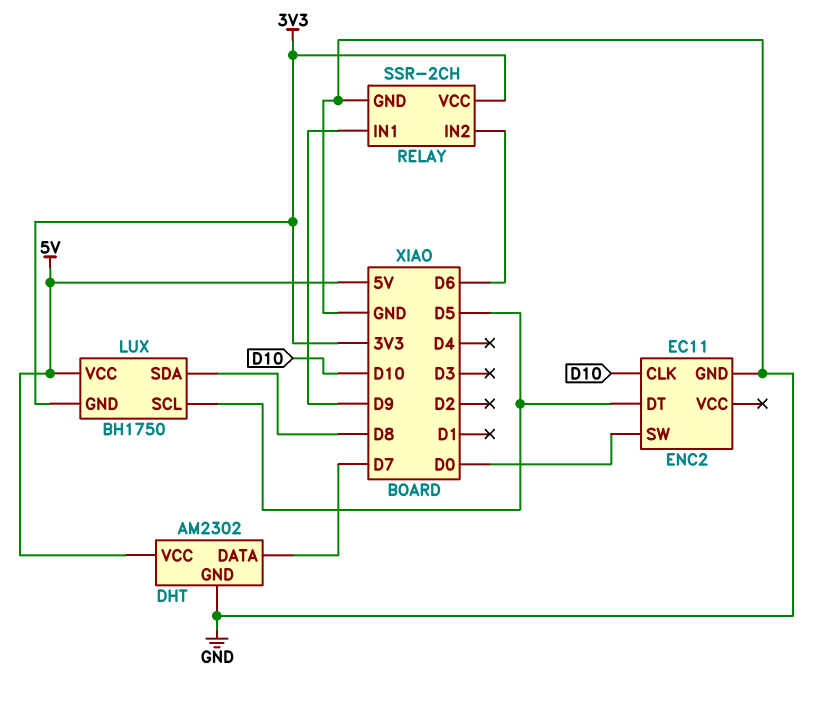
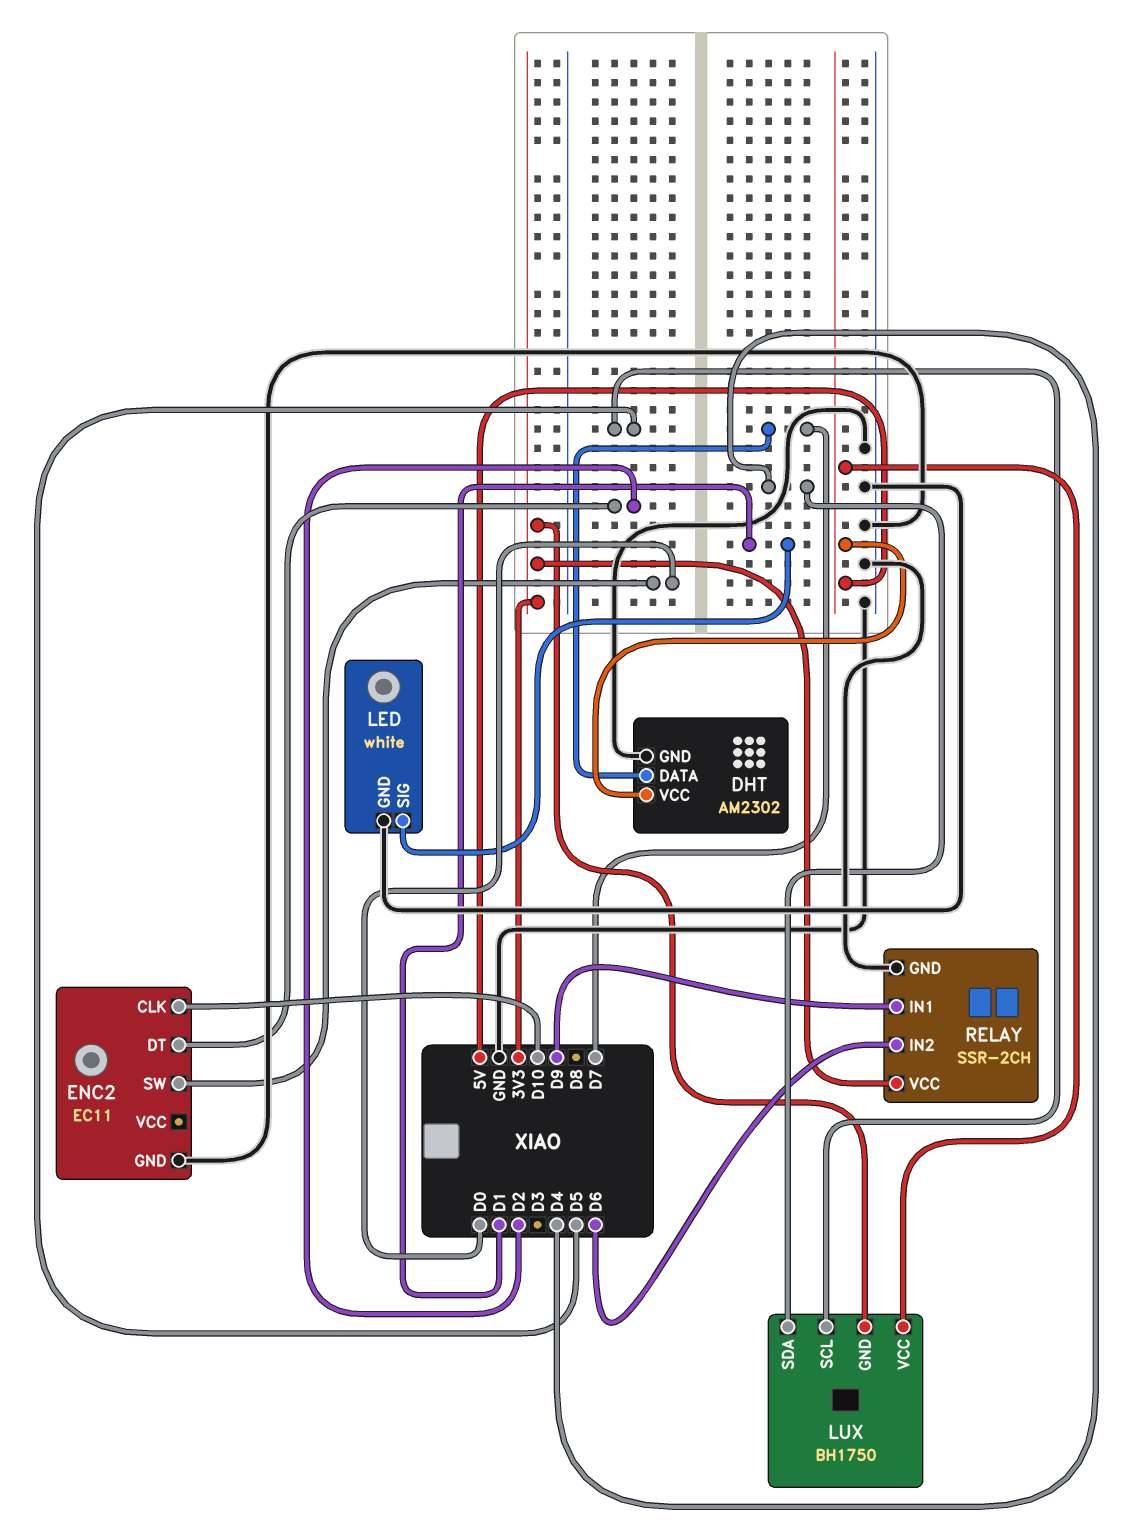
ENC2 pin DT: D5 -> D2
LED: none -> white
LED pin GND: none -> GND
LED pin SIG: none -> D1
LUX pin SDA: D8 -> D4

